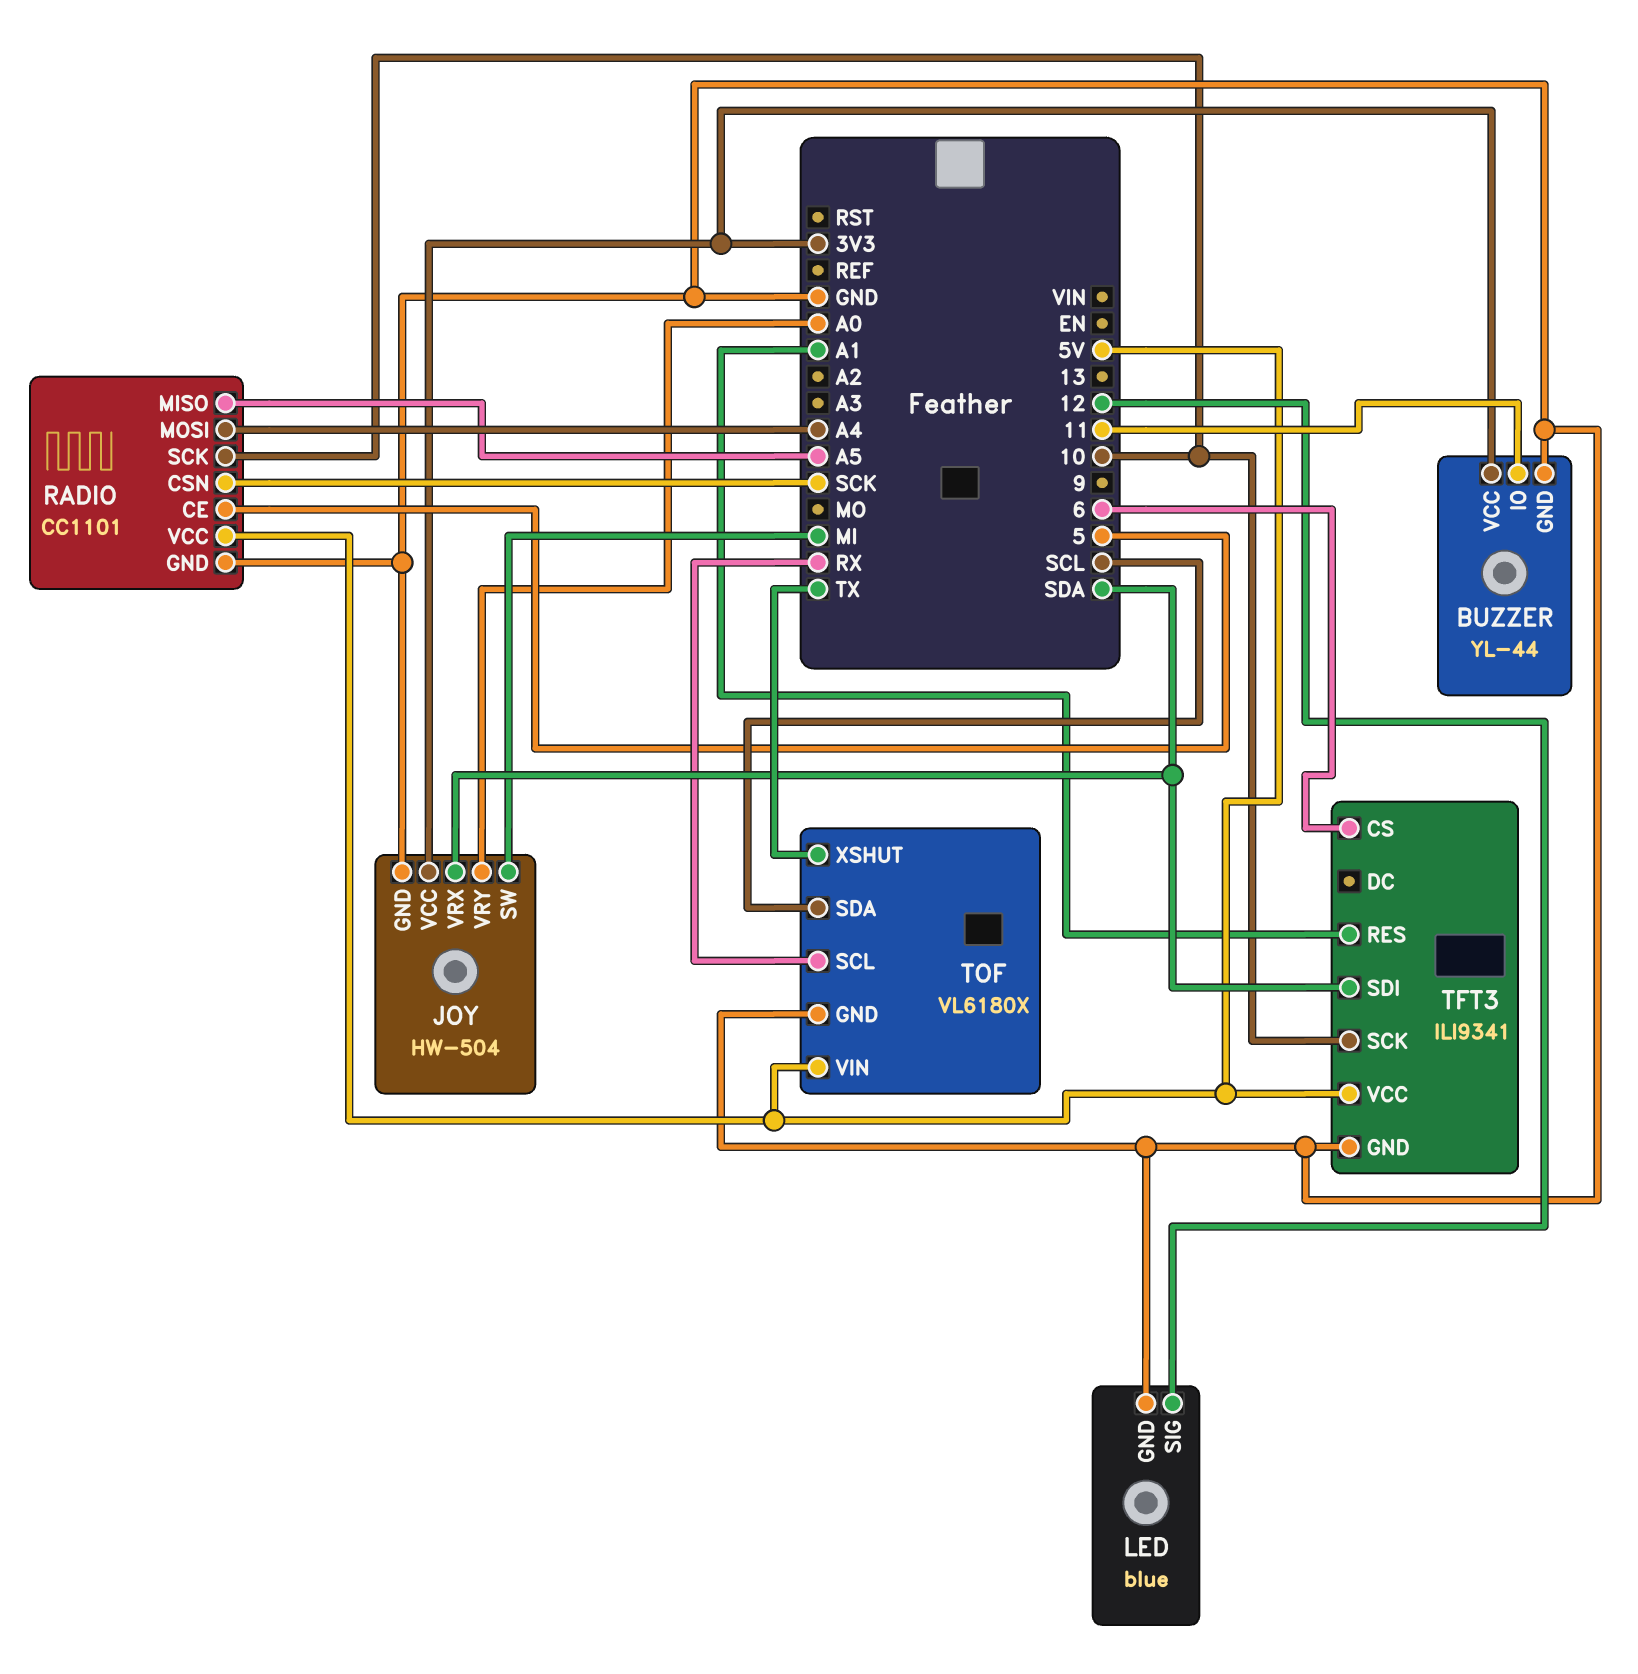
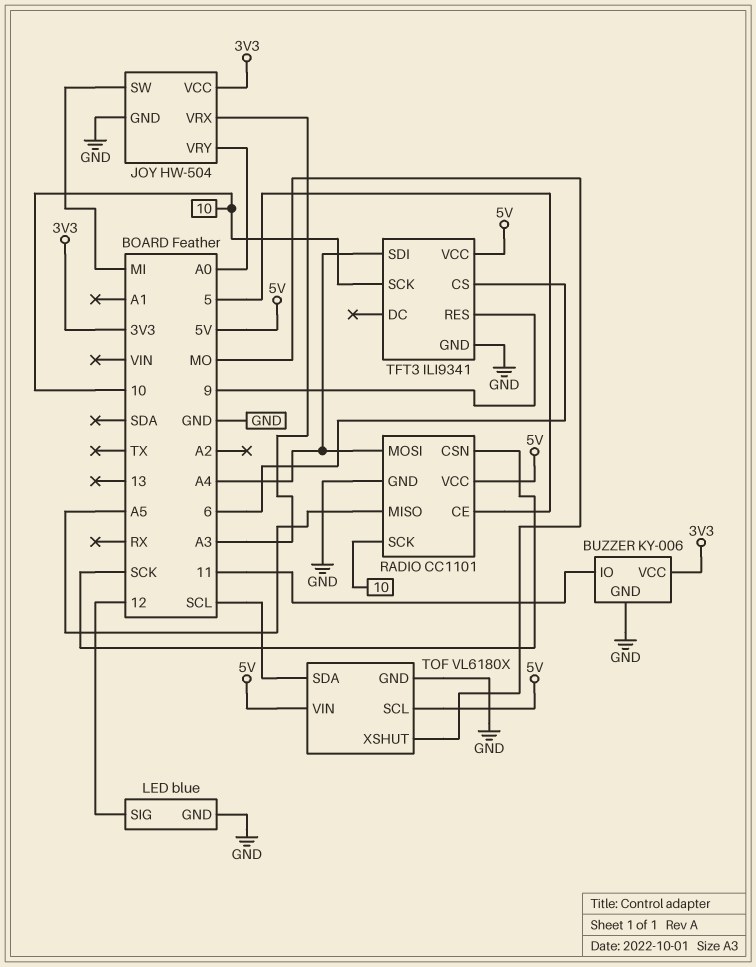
BUZZER: YL-44 -> KY-006
JOY pin VRX: SDA -> A3
TFT3 pin RES: A1 -> 9
TFT3 pin SDI: SDA -> A4
TOF pin SCL: RX -> 5V
TOF pin XSHUT: TX -> MO

